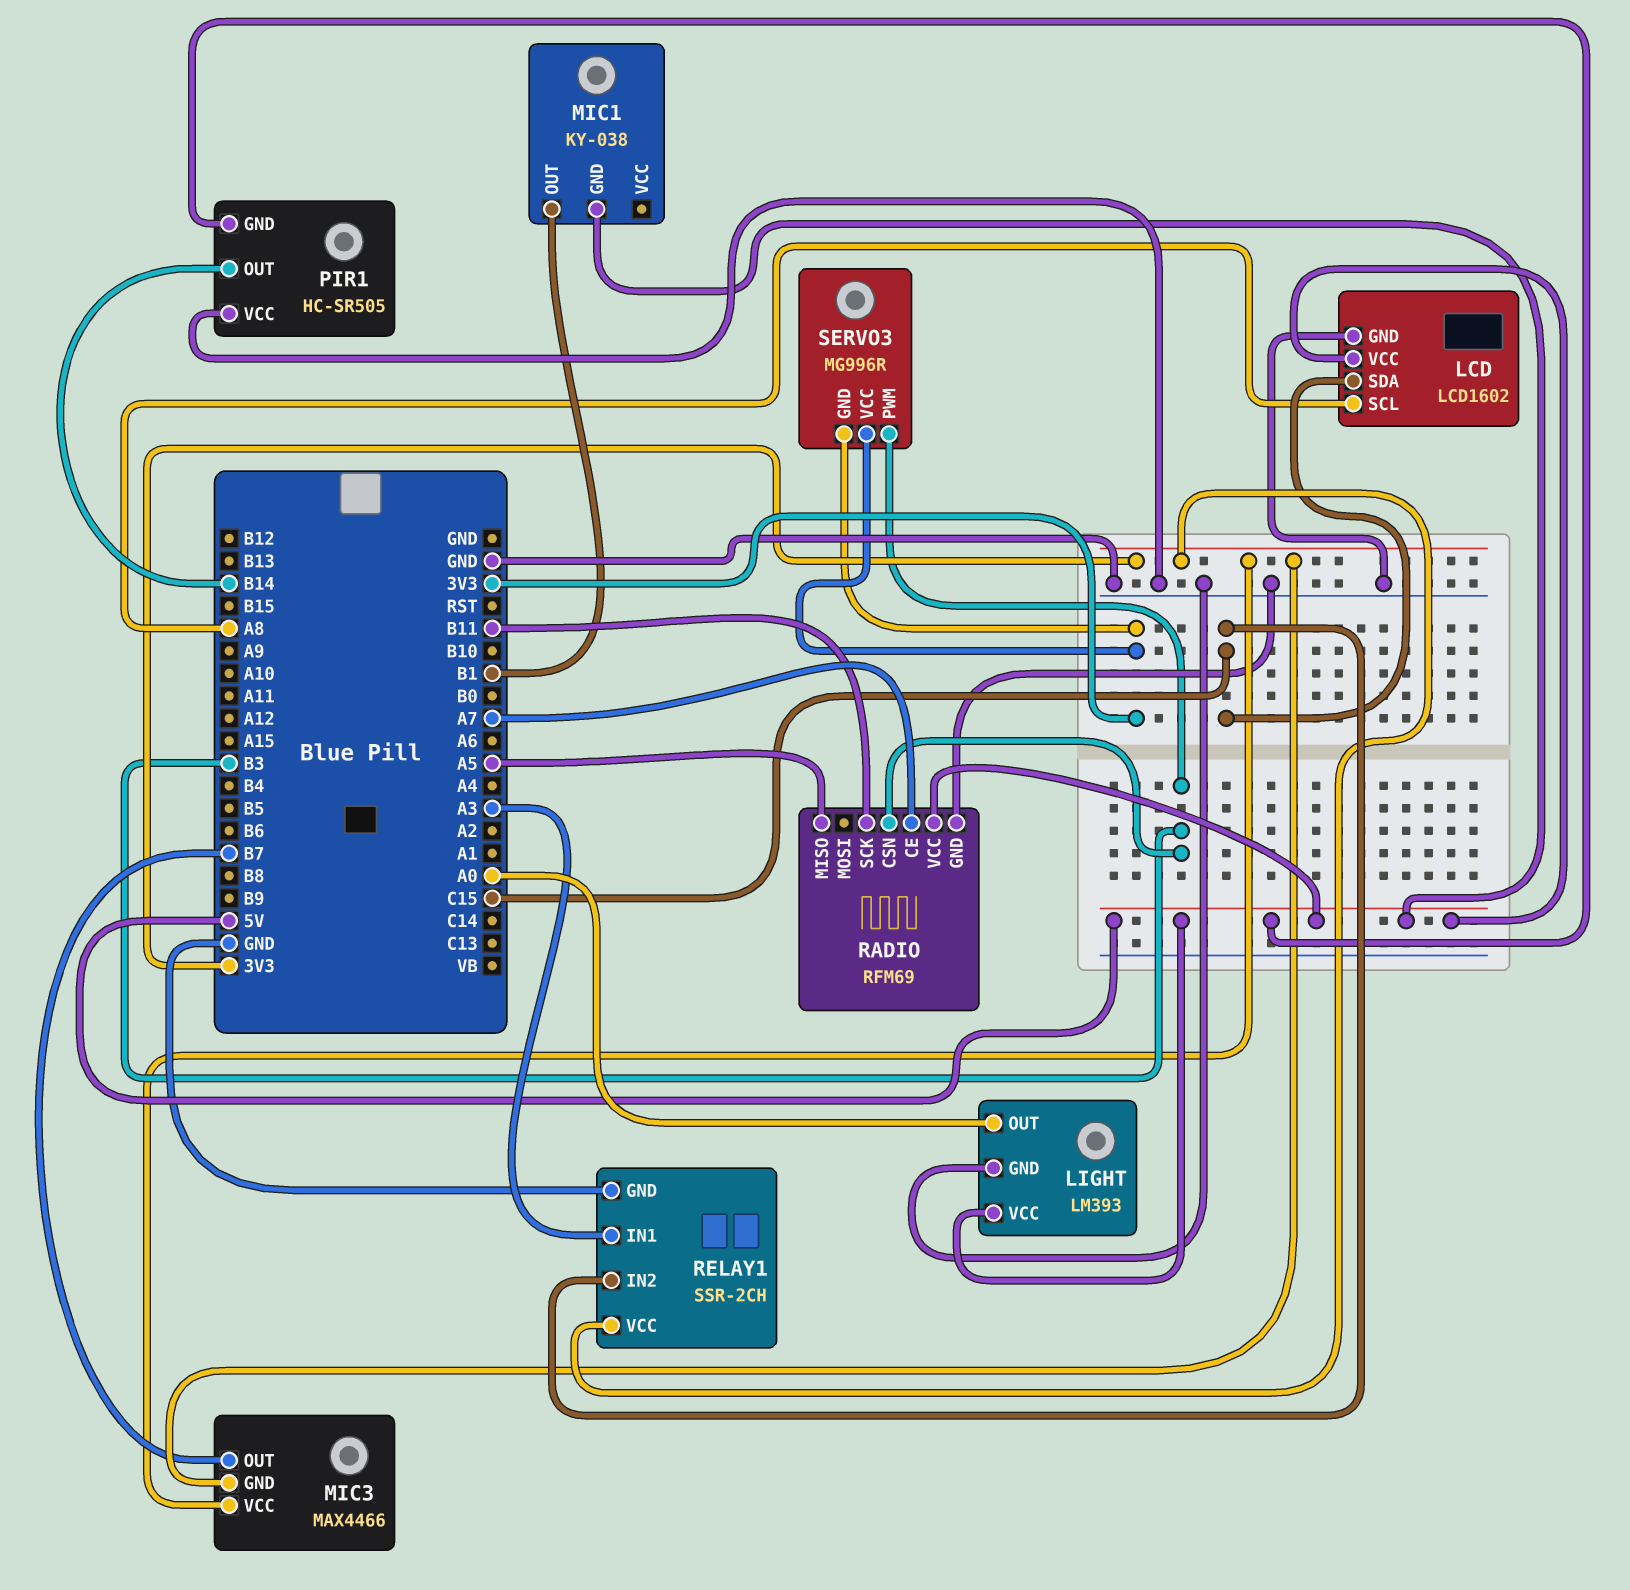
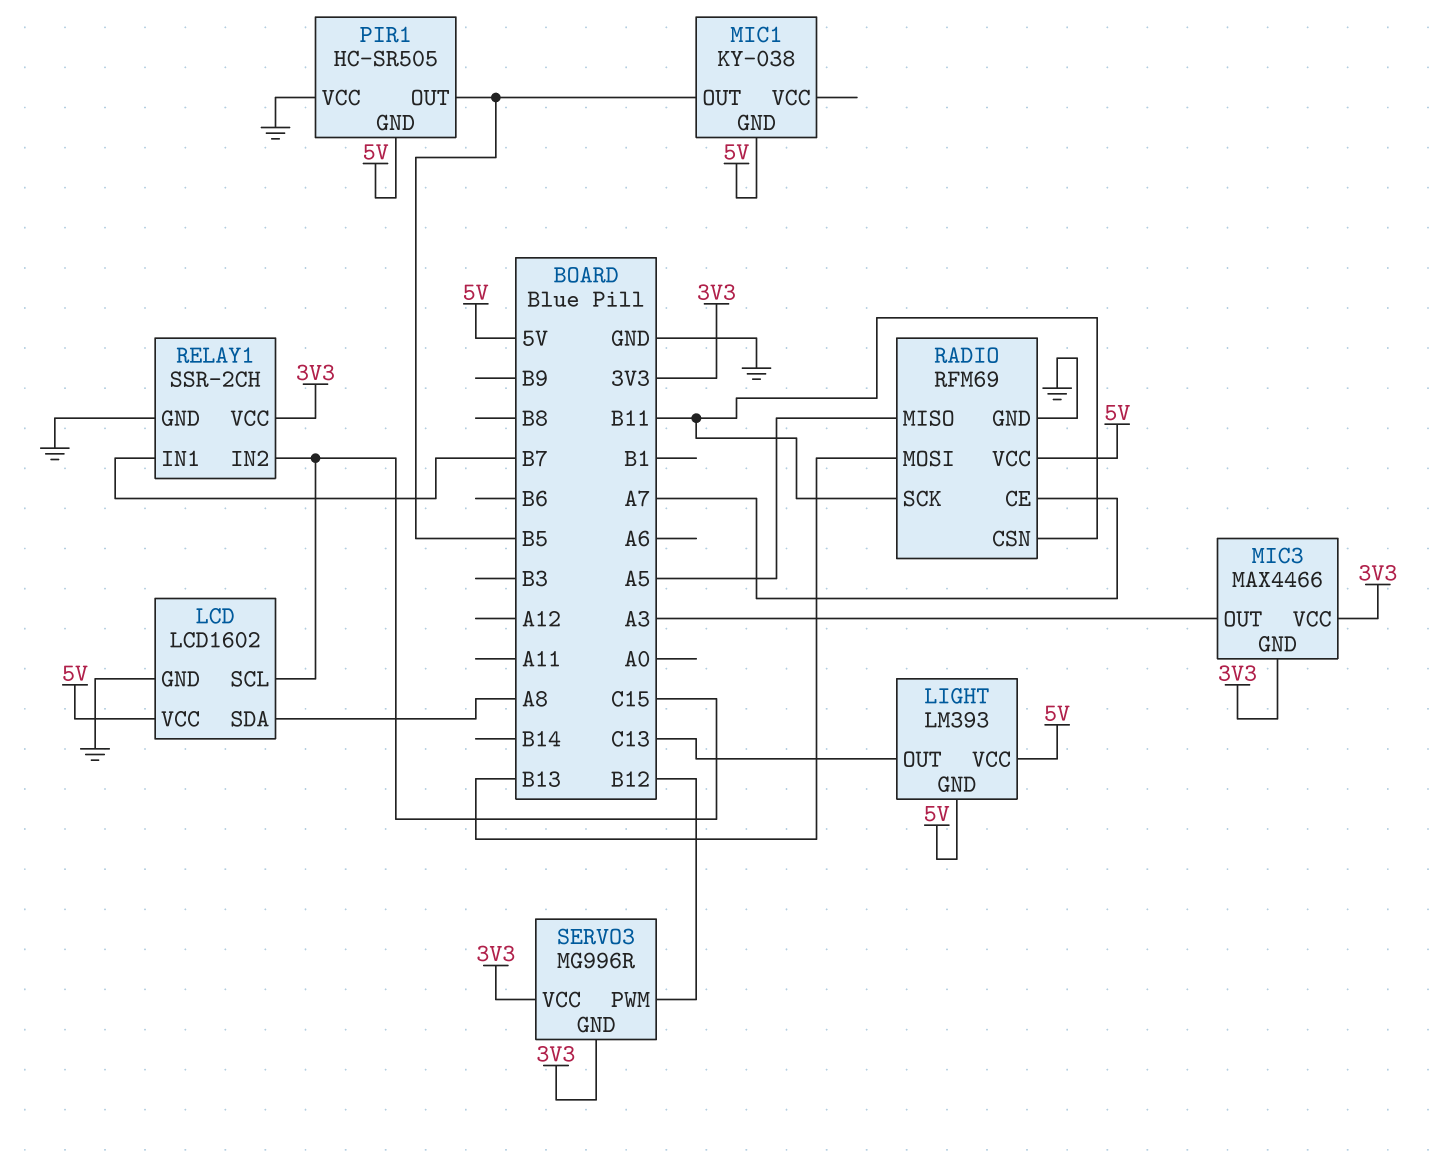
LCD pin SCL: A8 -> C15
LCD pin SDA: C15 -> A8
LIGHT pin GND: GND -> 5V
LIGHT pin OUT: A0 -> C13
MIC1 pin OUT: B1 -> B5
MIC3 pin OUT: B7 -> A3
PIR1 pin OUT: B14 -> B5
RADIO pin CSN: B3 -> B11
RADIO pin MOSI: none -> B13
RELAY1 pin IN1: A3 -> B7
SERVO3 pin PWM: B3 -> B12

